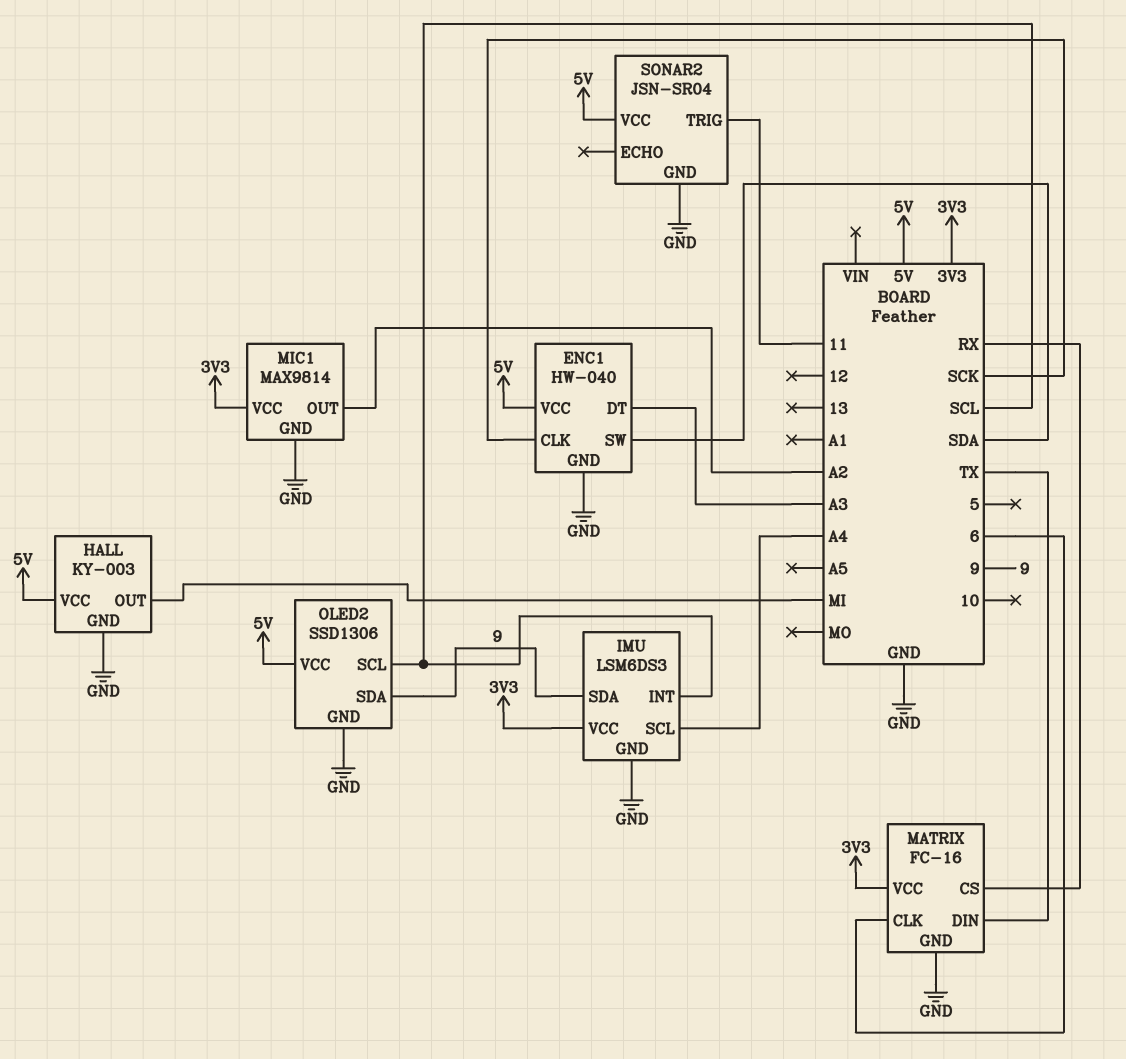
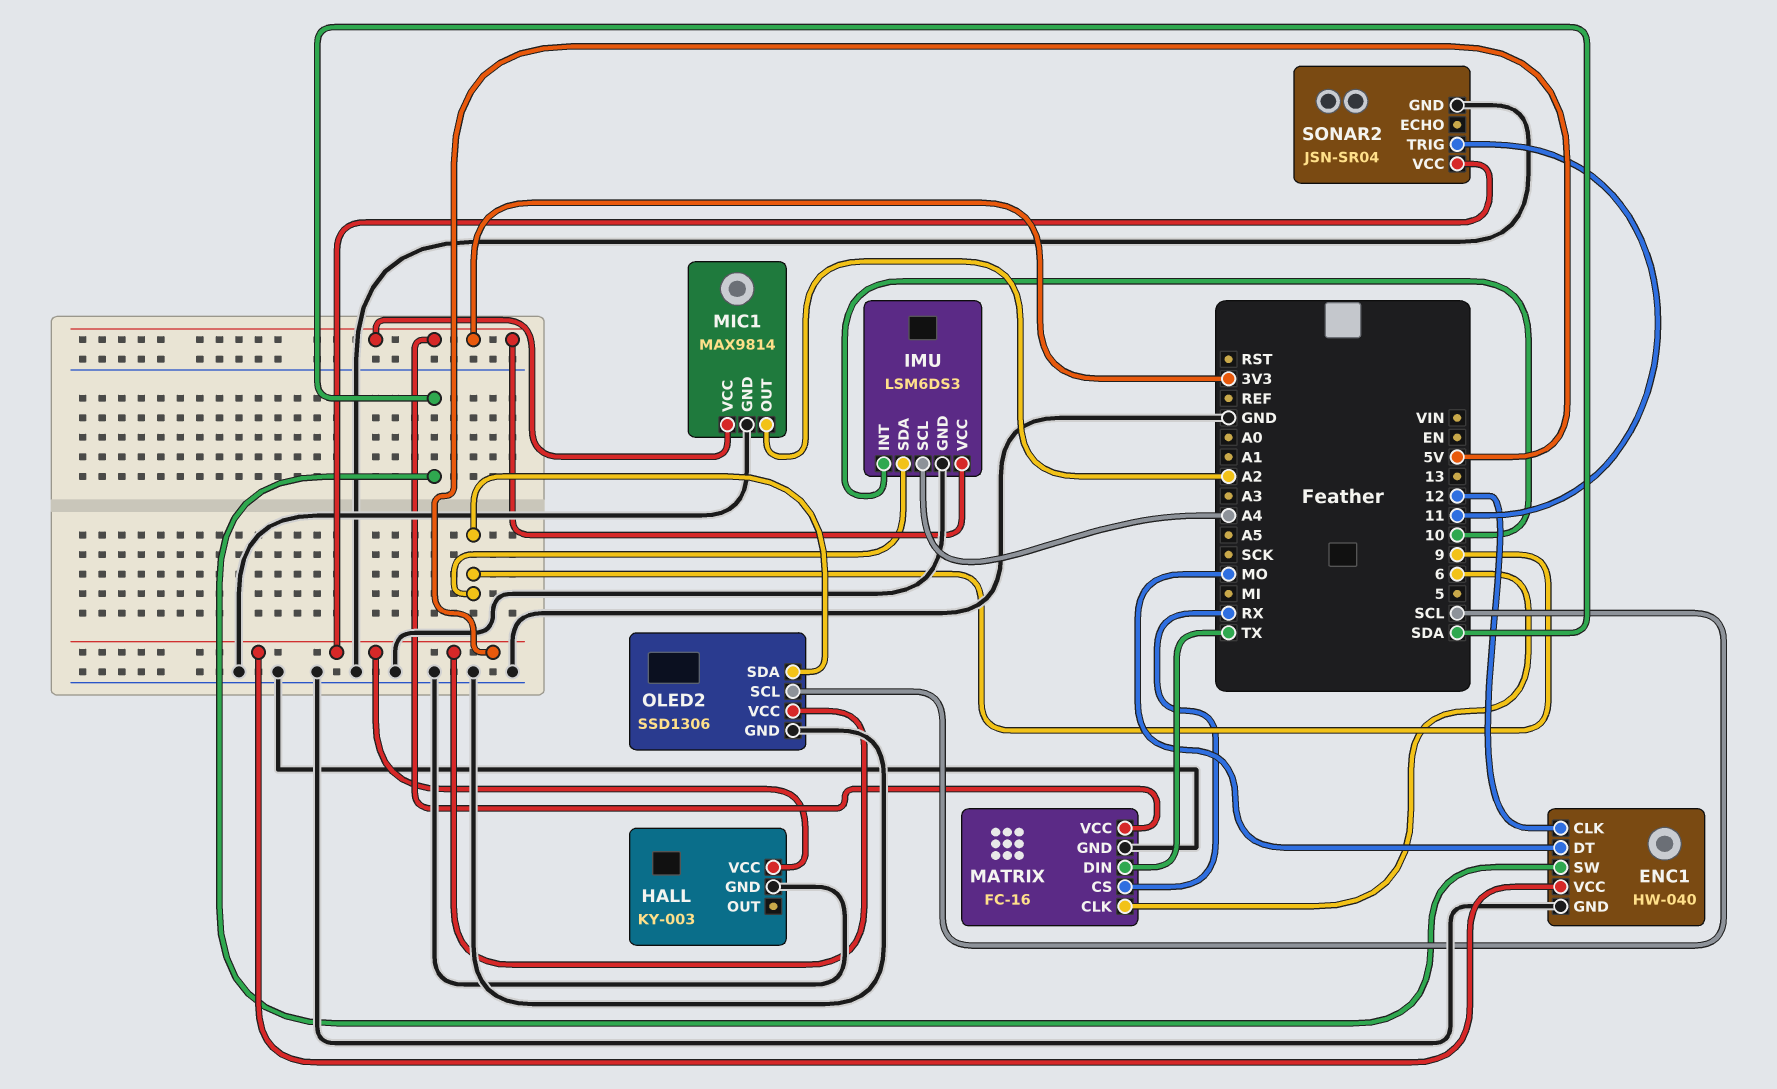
ENC1 pin CLK: SCK -> 12
ENC1 pin DT: A3 -> MO
HALL pin OUT: MI -> none
IMU pin INT: SCL -> 10

